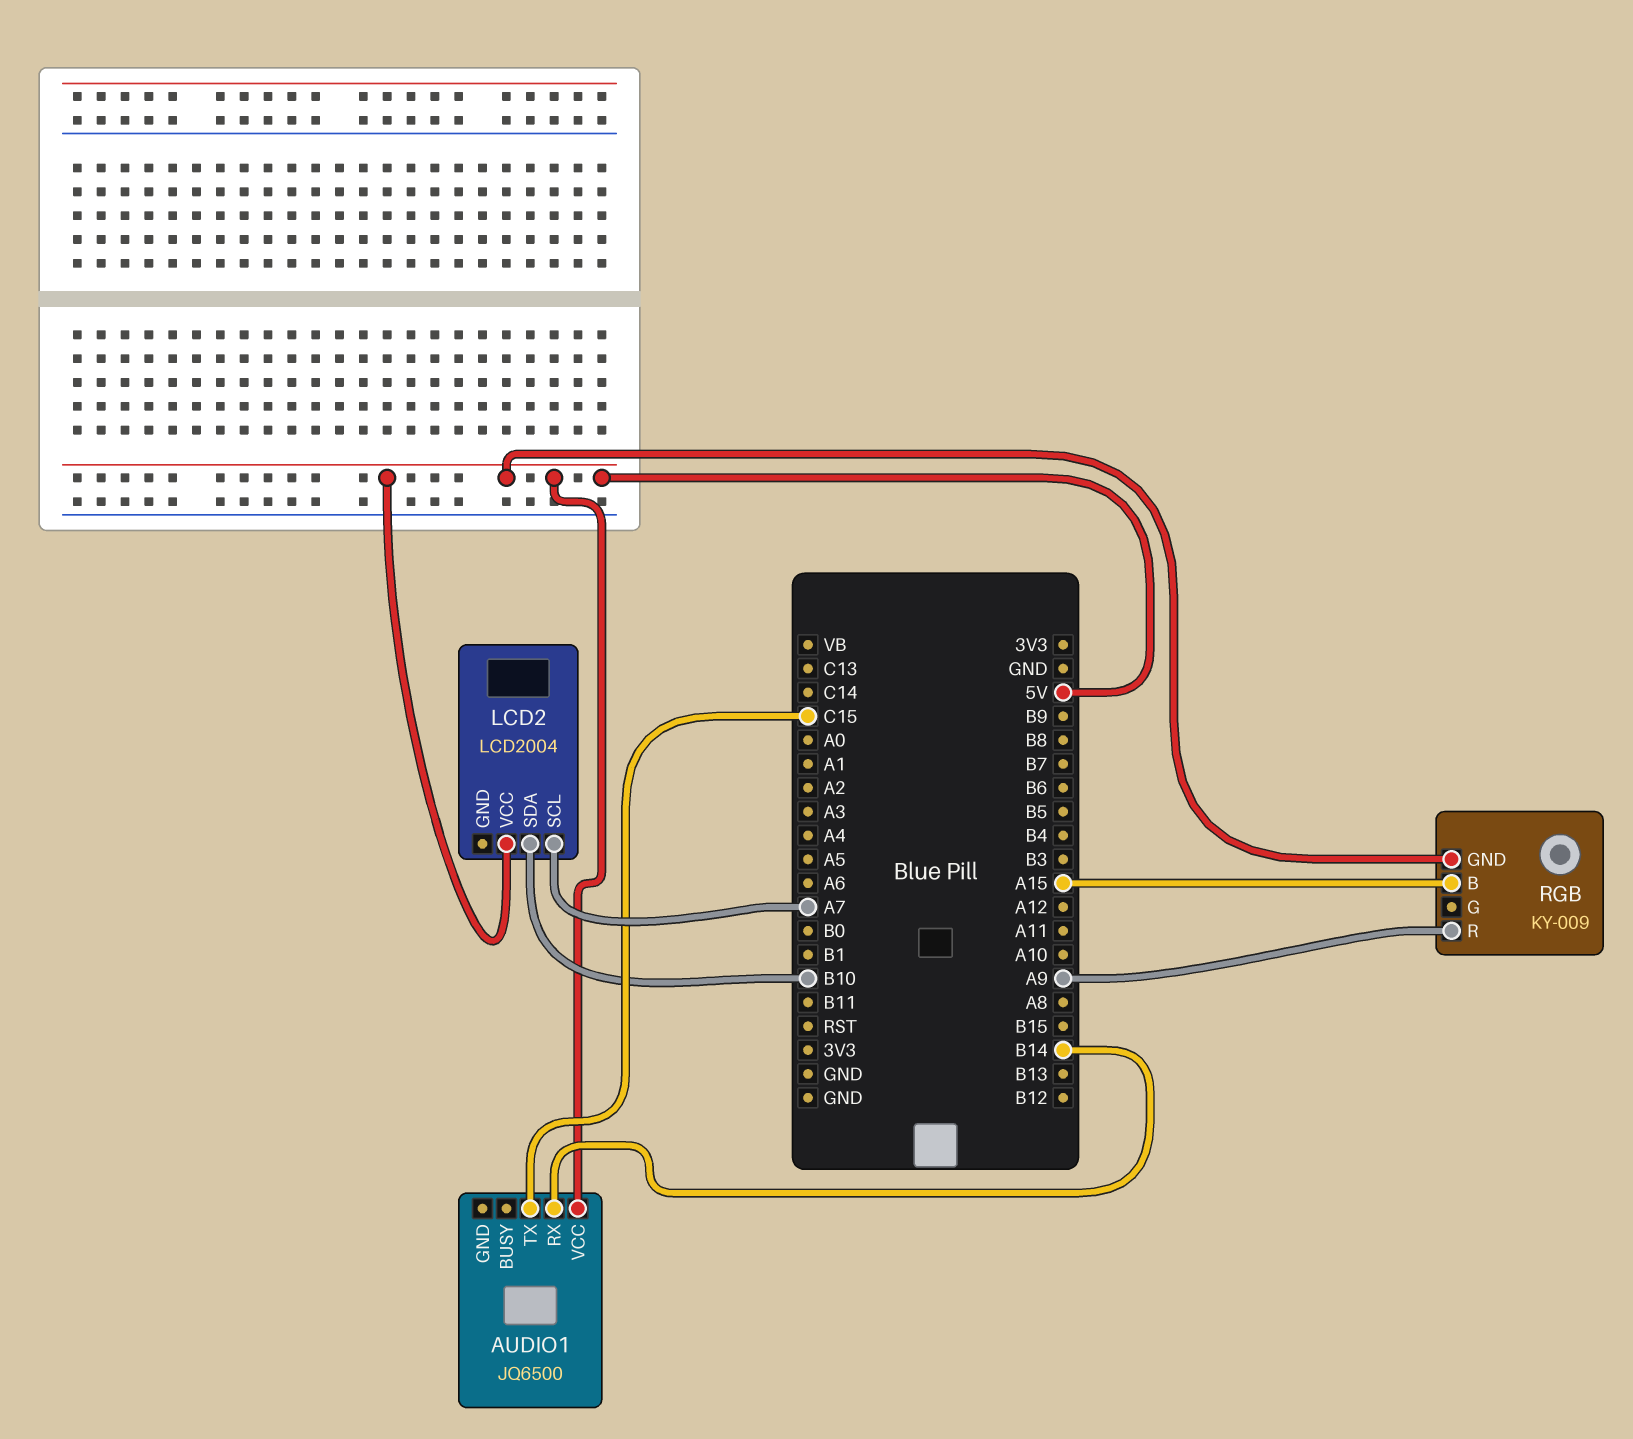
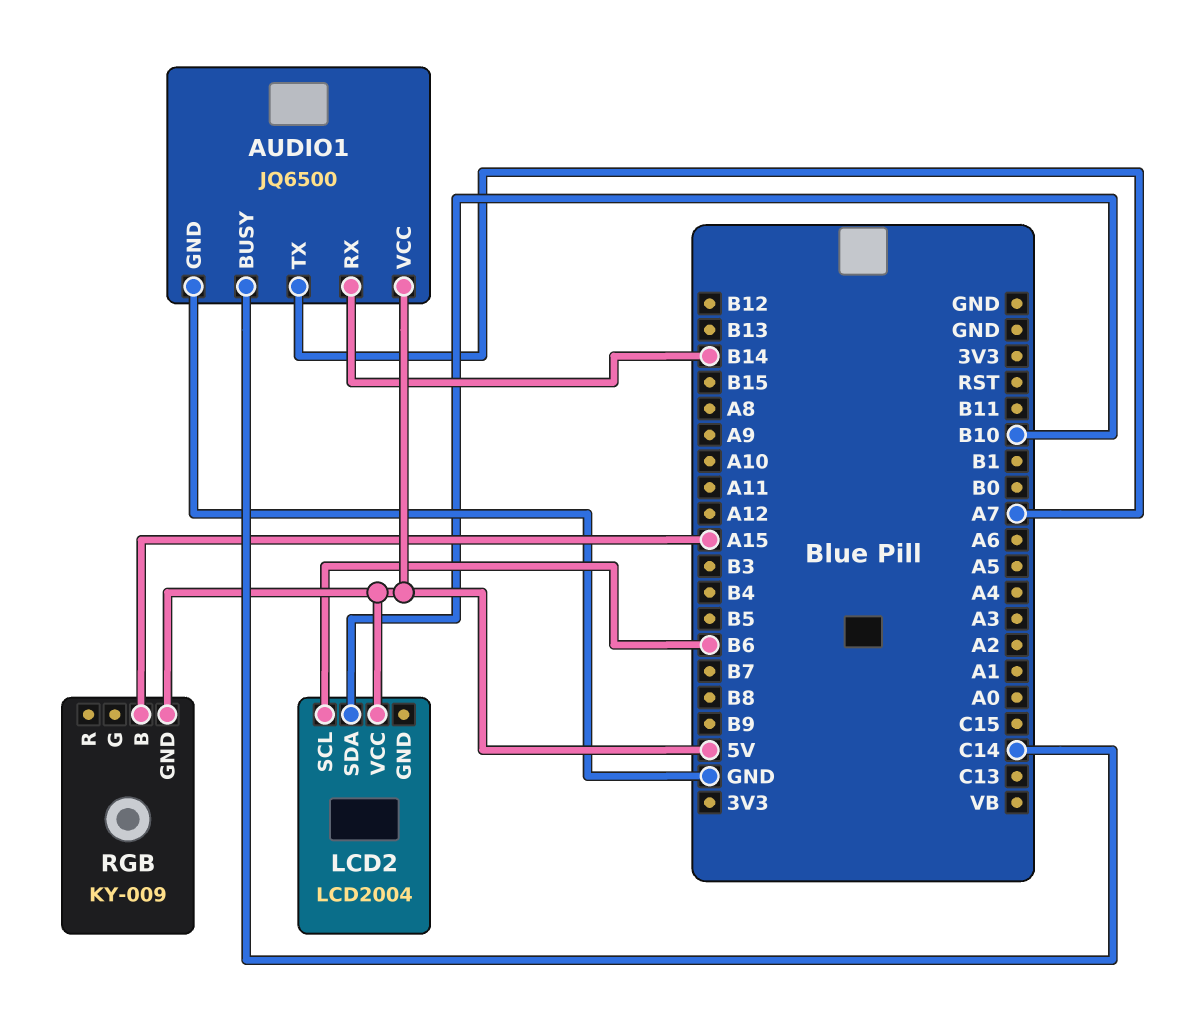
AUDIO1 pin BUSY: none -> C14
AUDIO1 pin GND: none -> GND
AUDIO1 pin TX: C15 -> A7
LCD2 pin SCL: A7 -> B6
RGB pin R: A9 -> none

